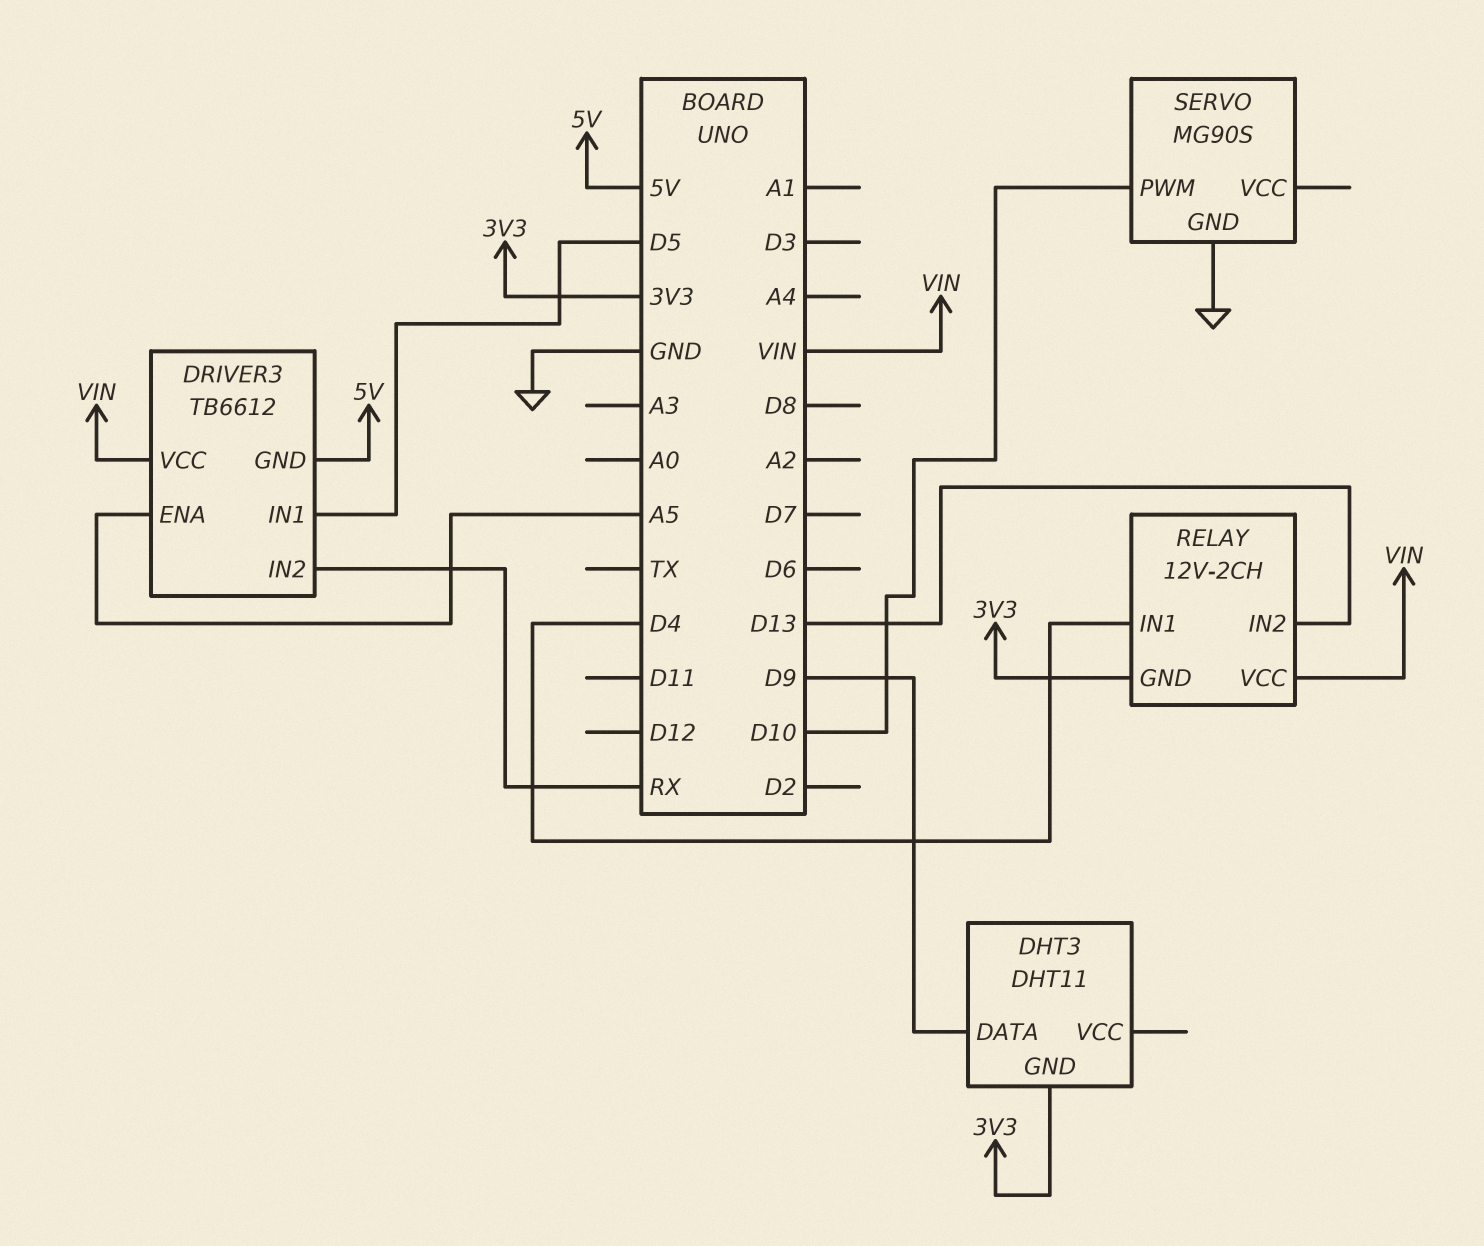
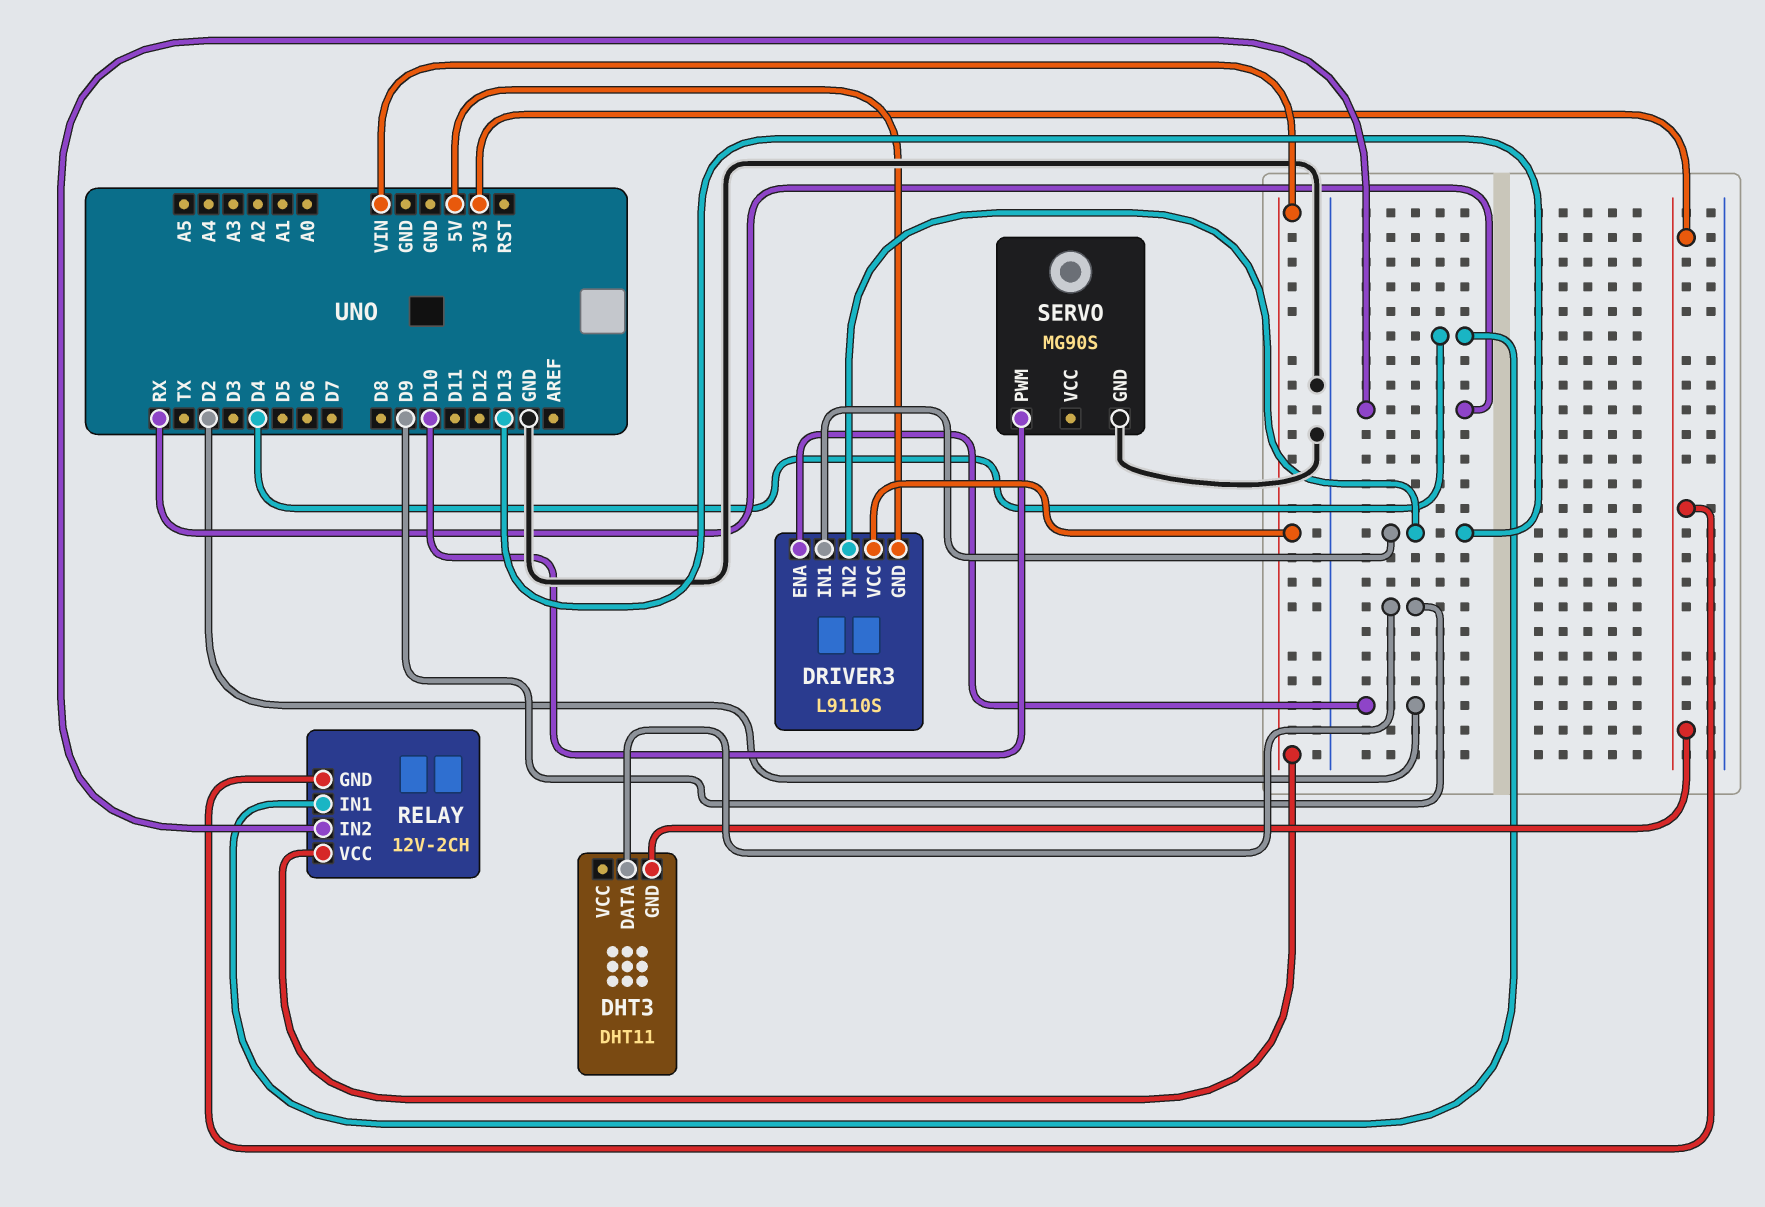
DRIVER3: TB6612 -> L9110S
DRIVER3 pin ENA: A5 -> D2
DRIVER3 pin IN1: D5 -> D13
DRIVER3 pin IN2: RX -> D13
RELAY pin IN2: D13 -> RX

